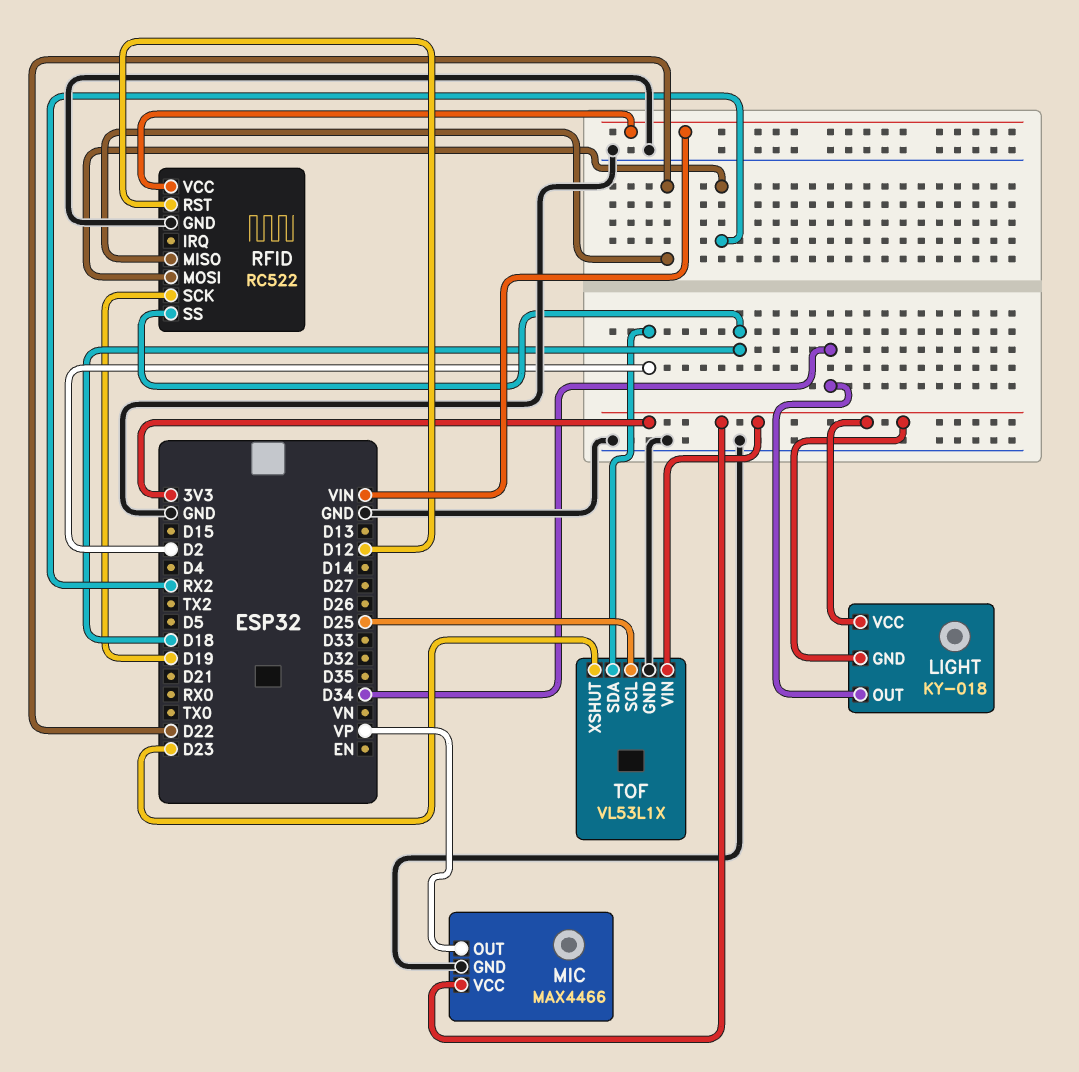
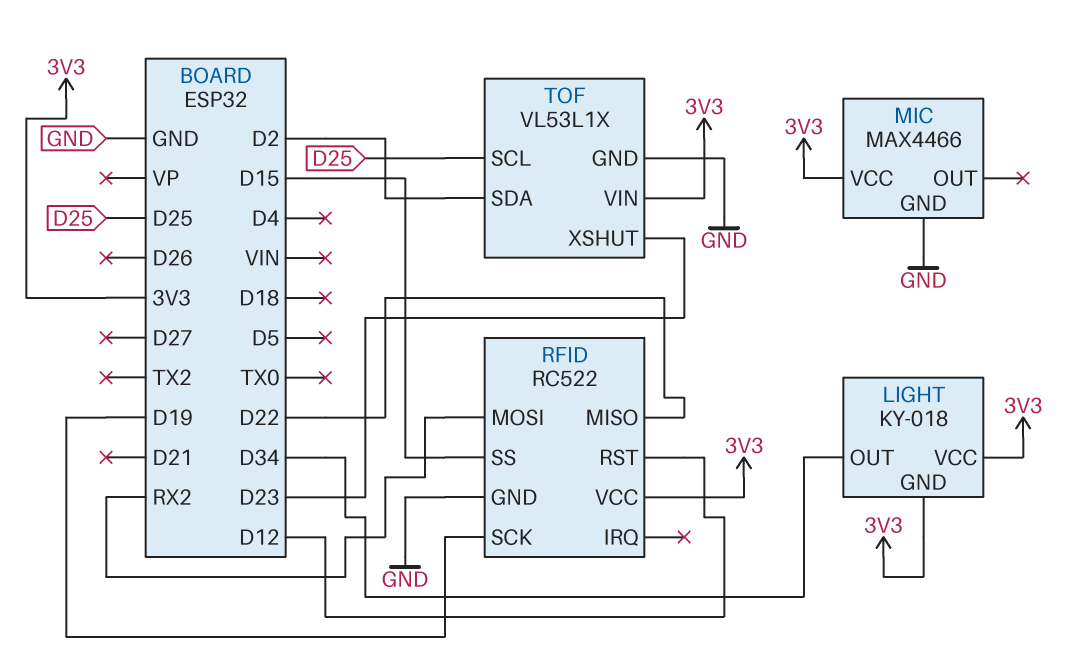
MIC pin OUT: VP -> none
RFID pin SS: D18 -> D15
RFID pin VCC: VIN -> 3V3

